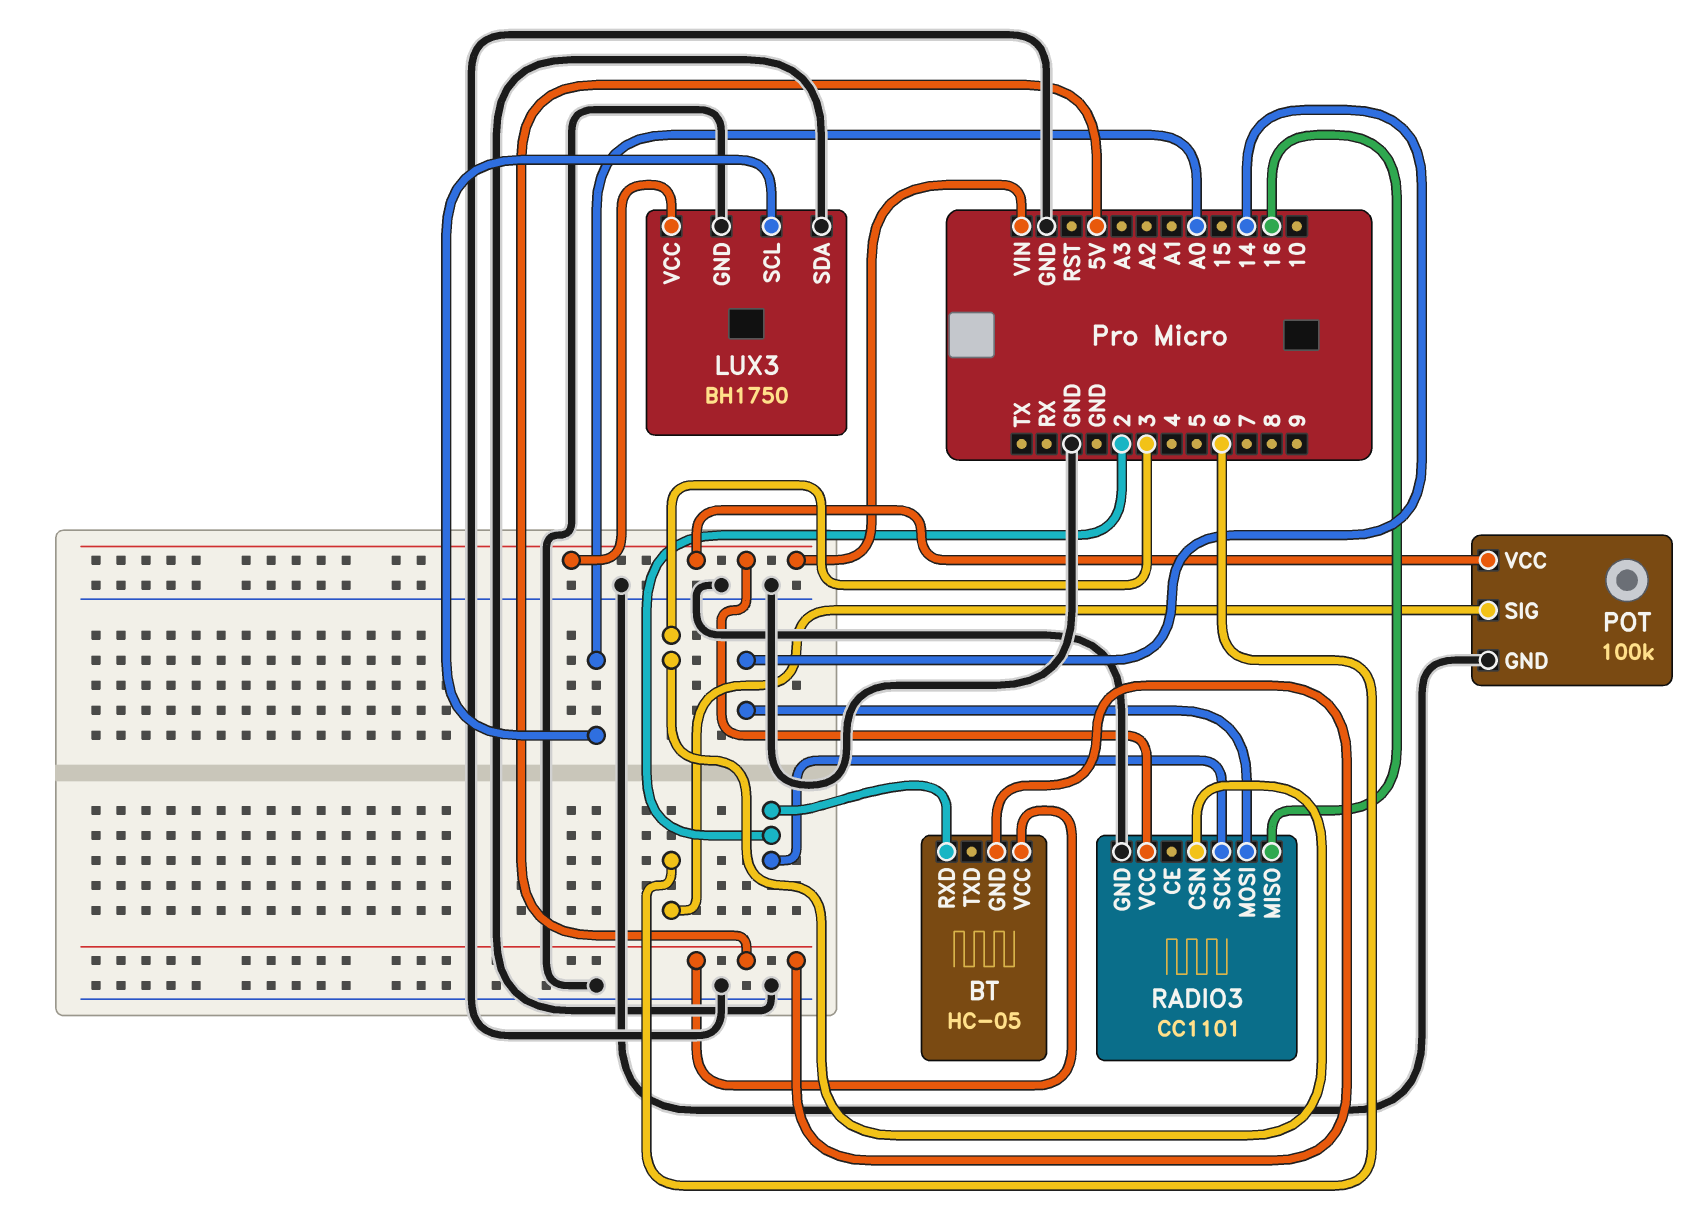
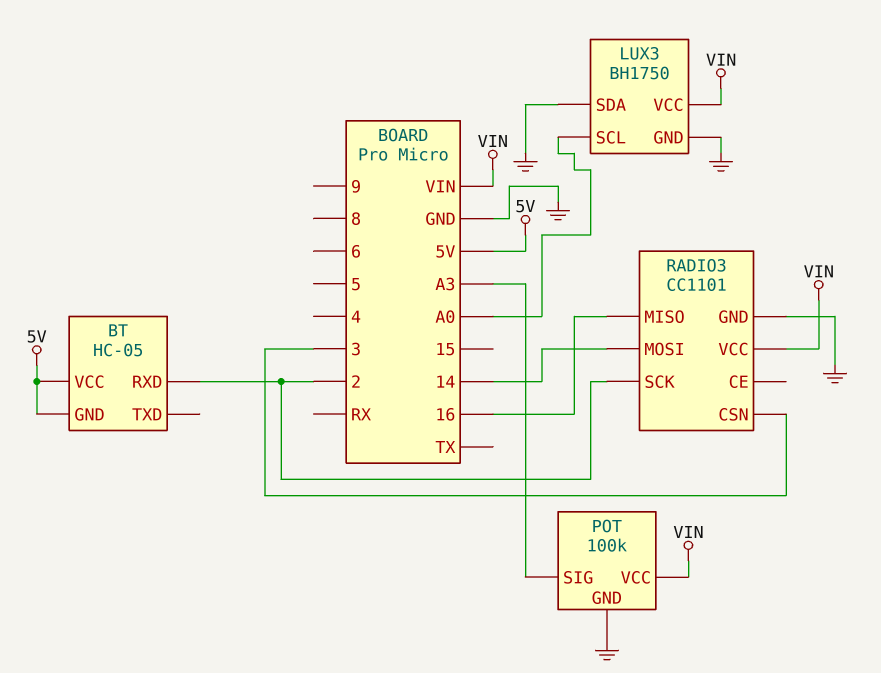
POT pin SIG: 6 -> A3

